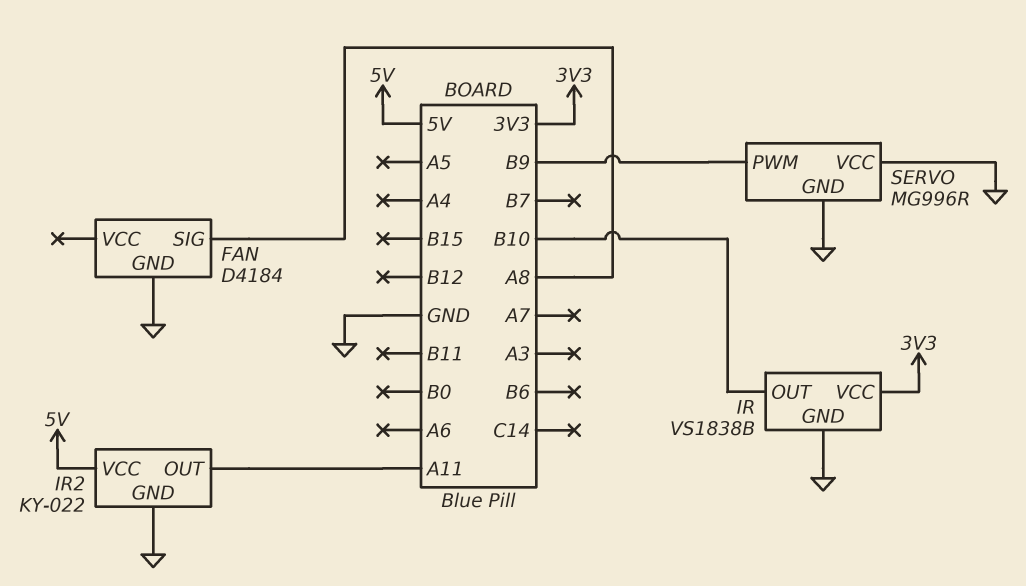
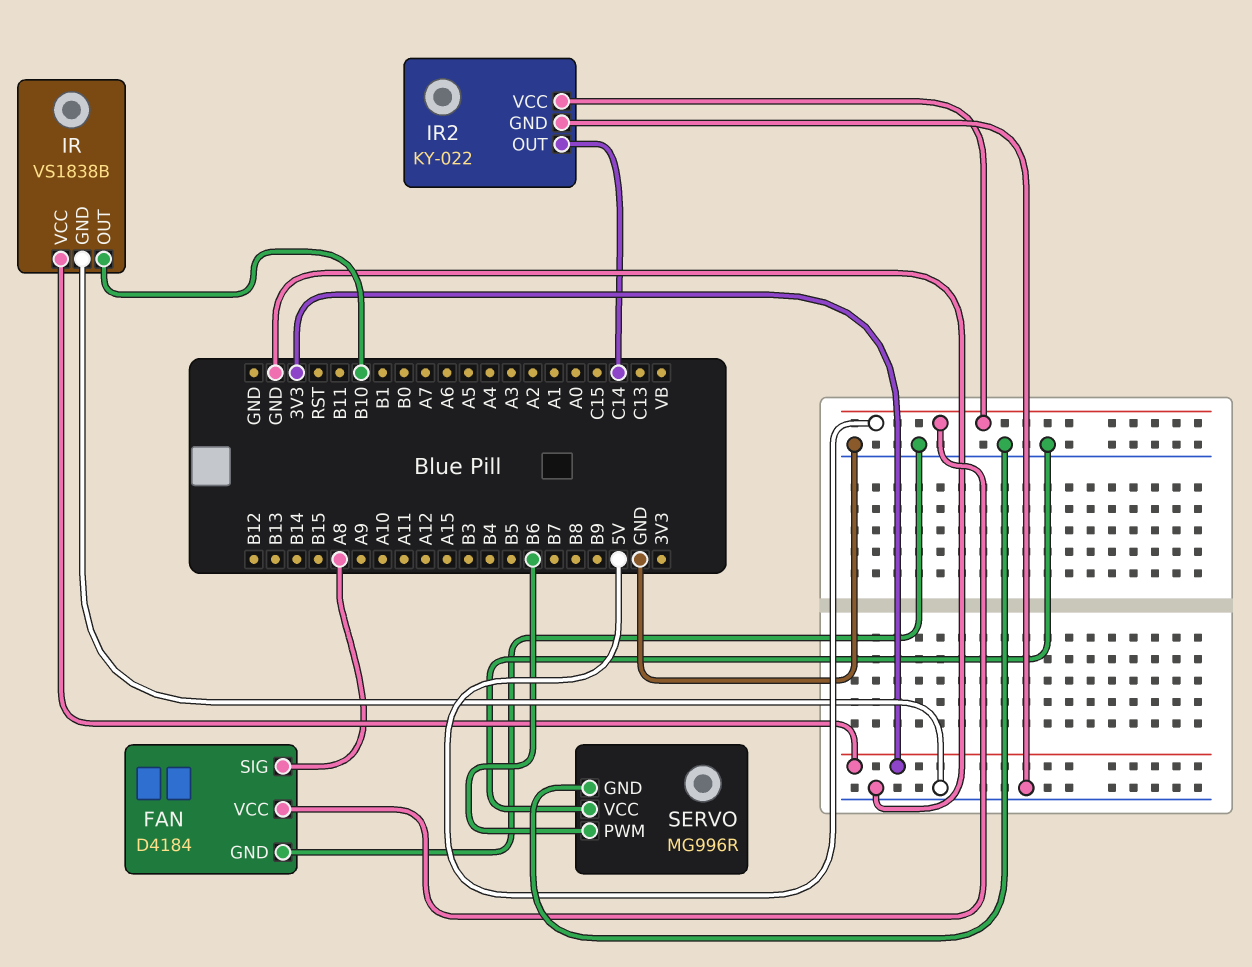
FAN pin VCC: none -> 5V
IR2 pin OUT: A11 -> C14
SERVO pin PWM: B9 -> B6

